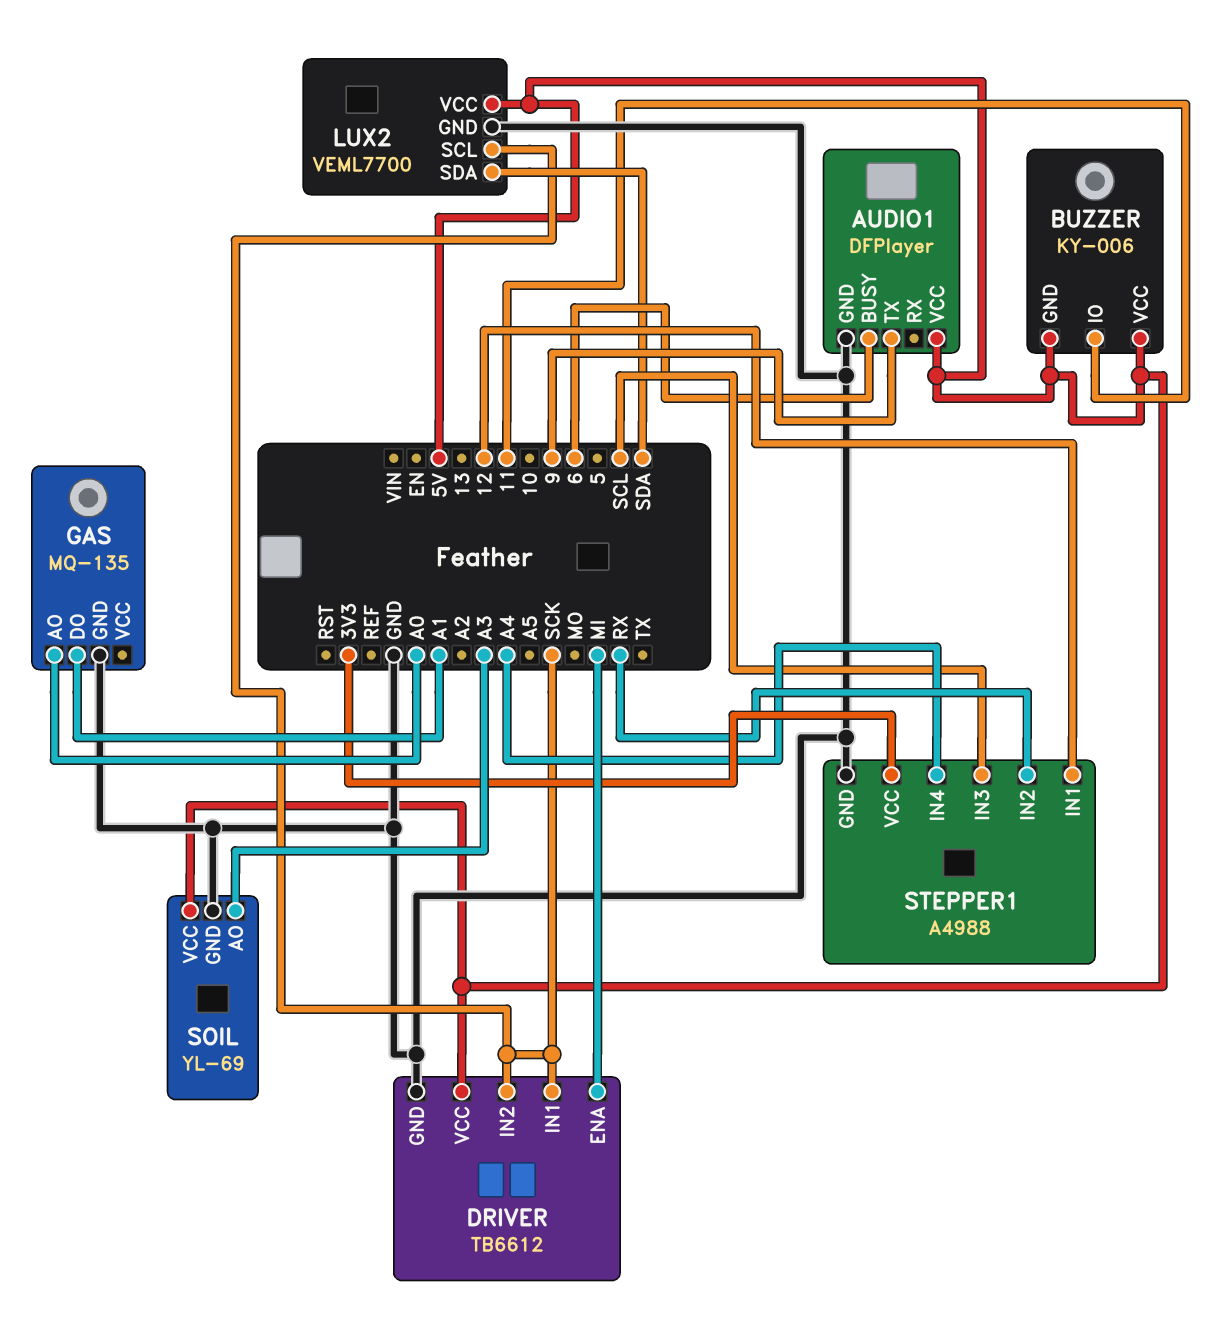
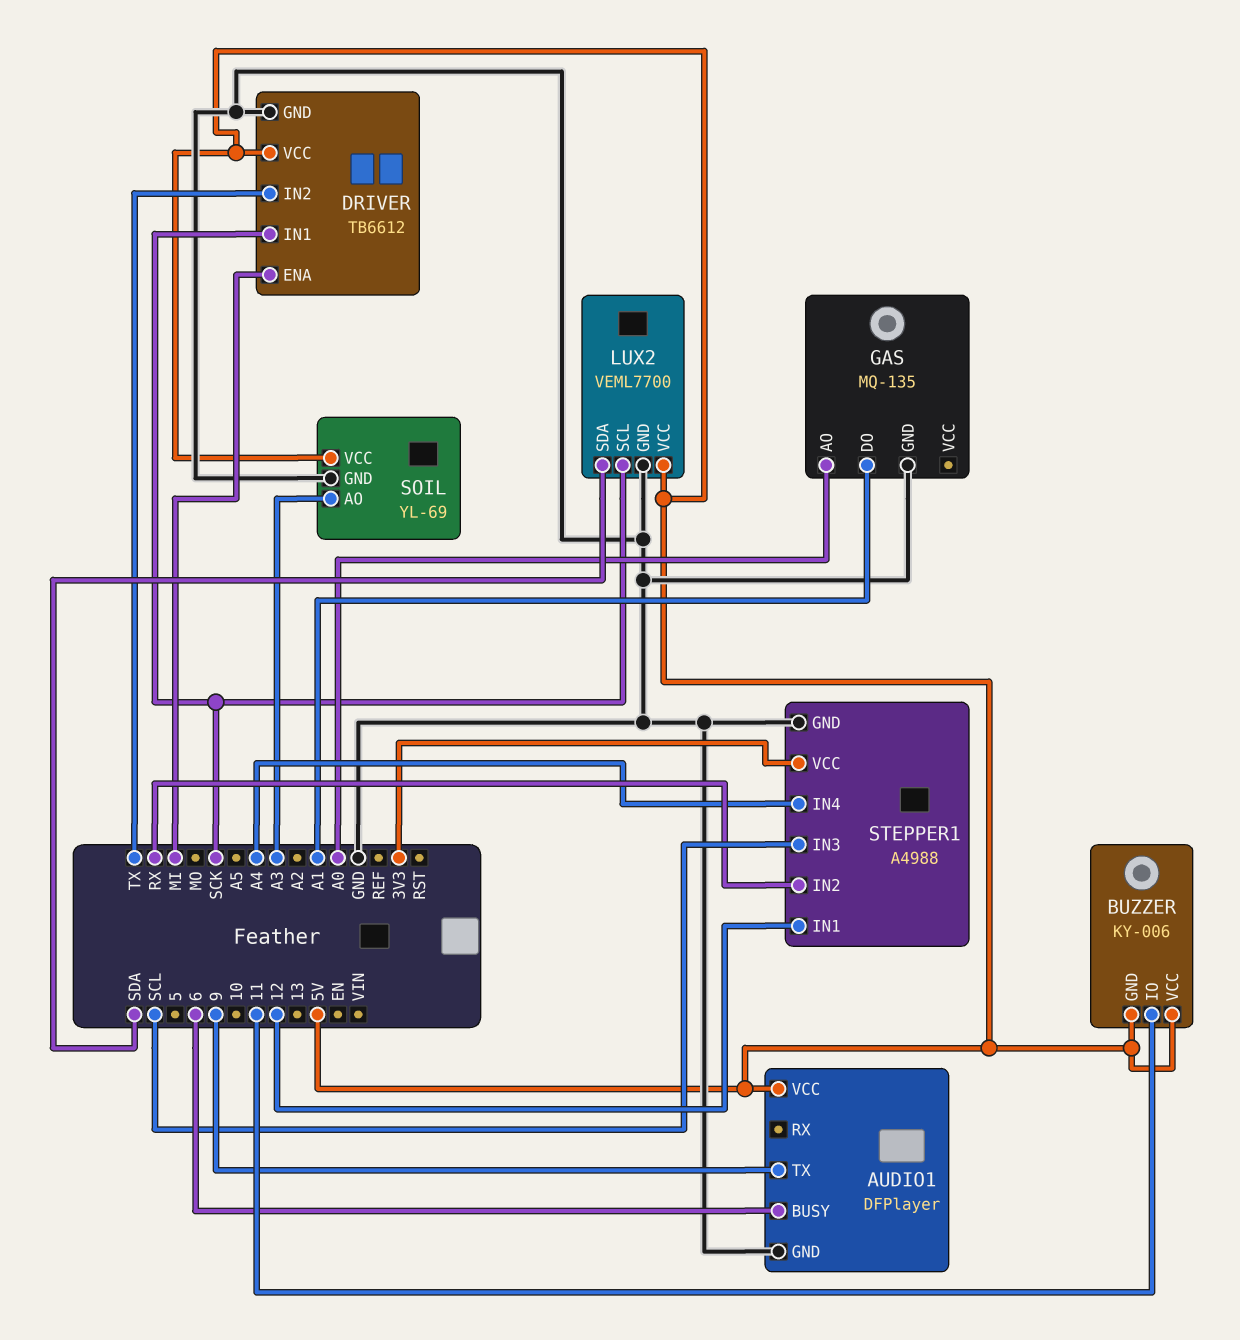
DRIVER pin IN2: SCK -> TX

